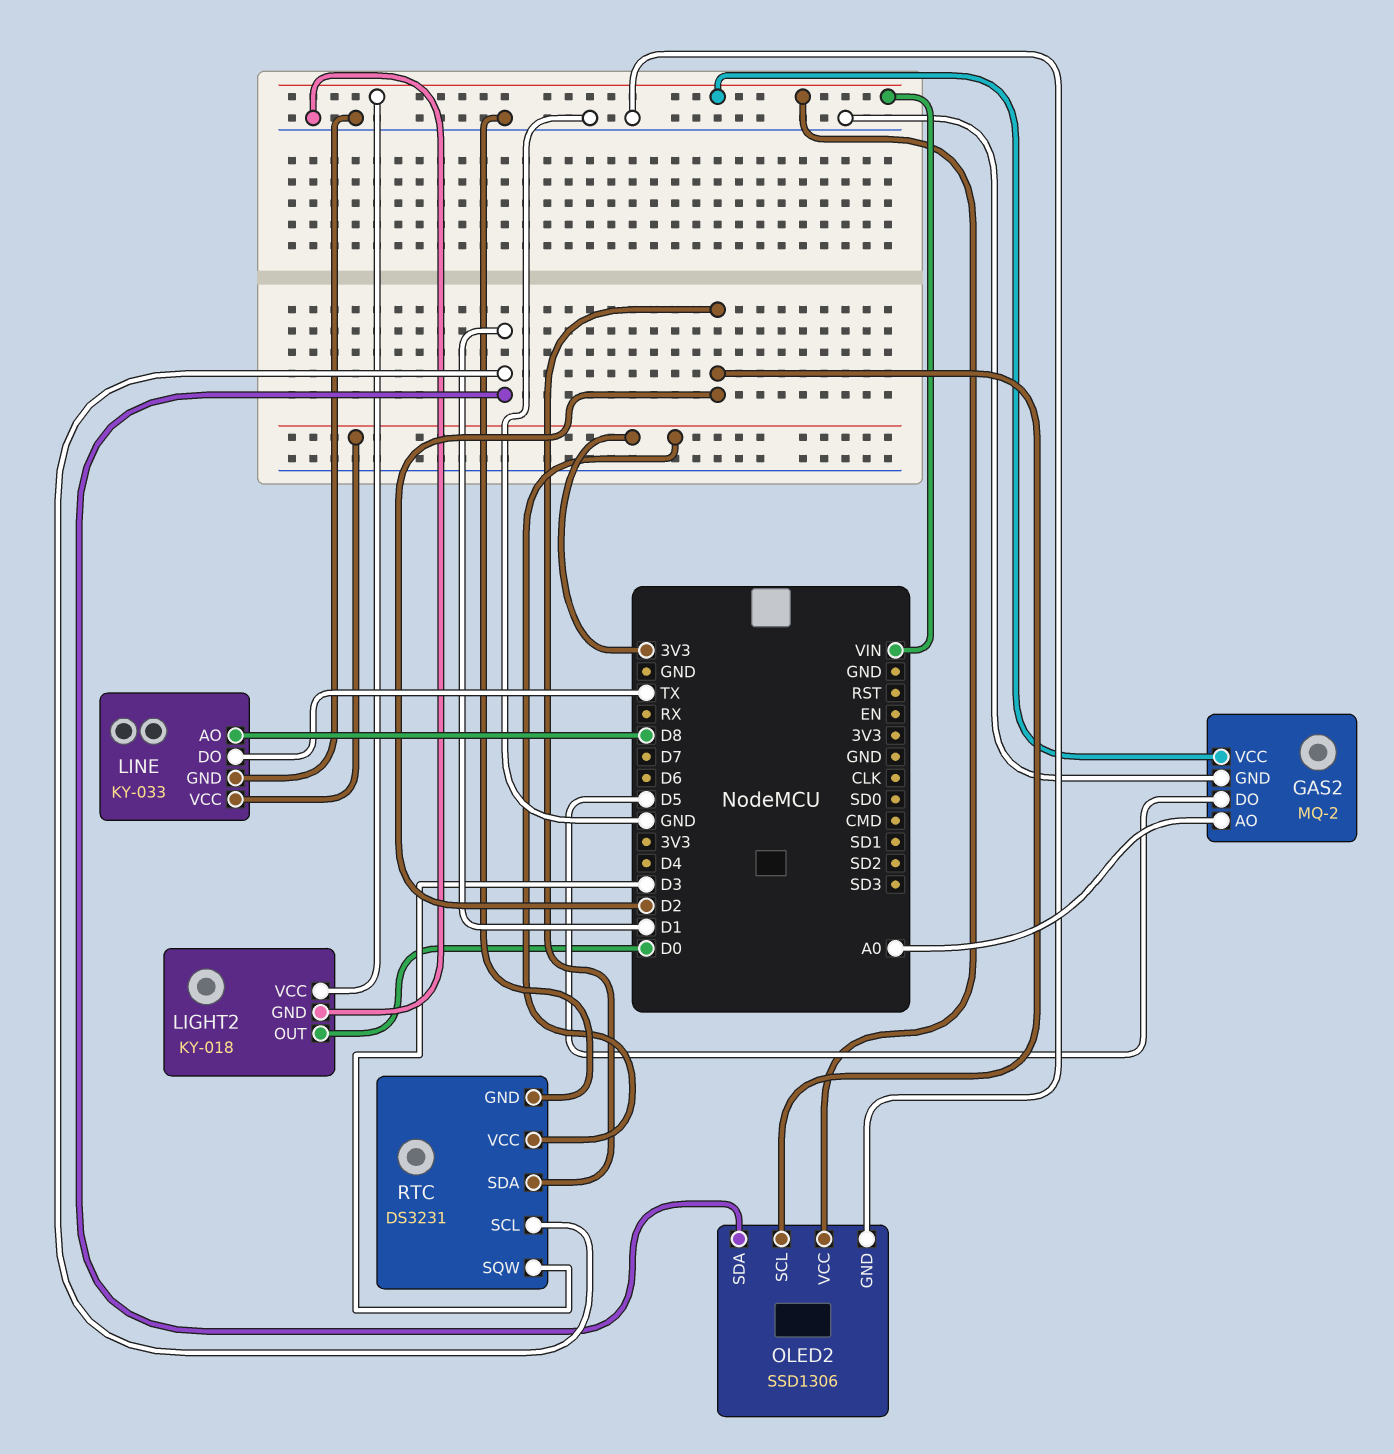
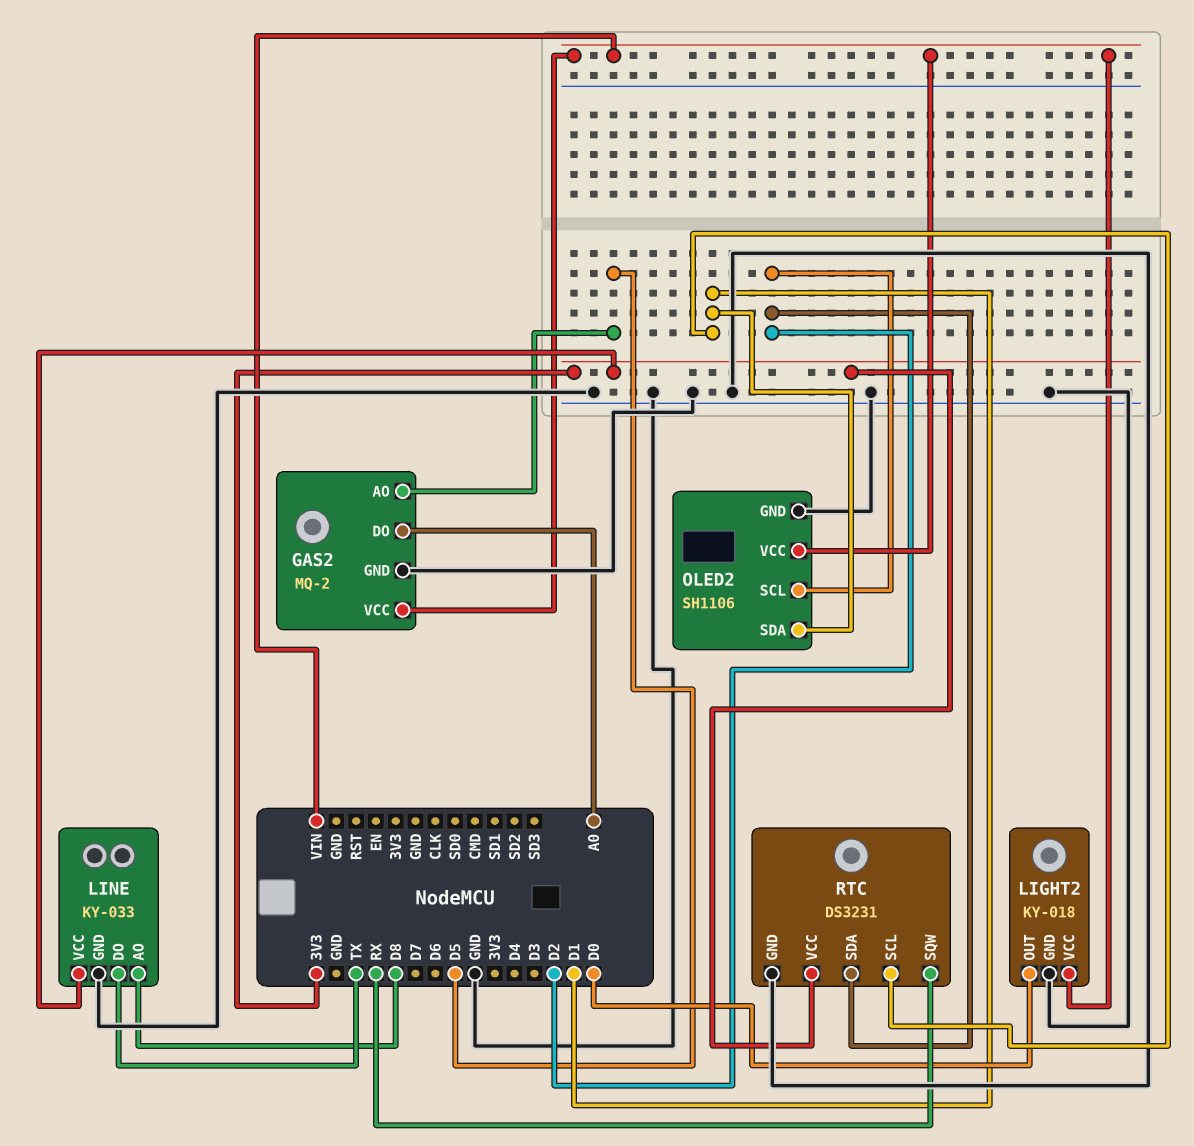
GAS2 pin AO: A0 -> D5
GAS2 pin DO: D5 -> A0
OLED2: SSD1306 -> SH1106
RTC pin SQW: D3 -> RX

